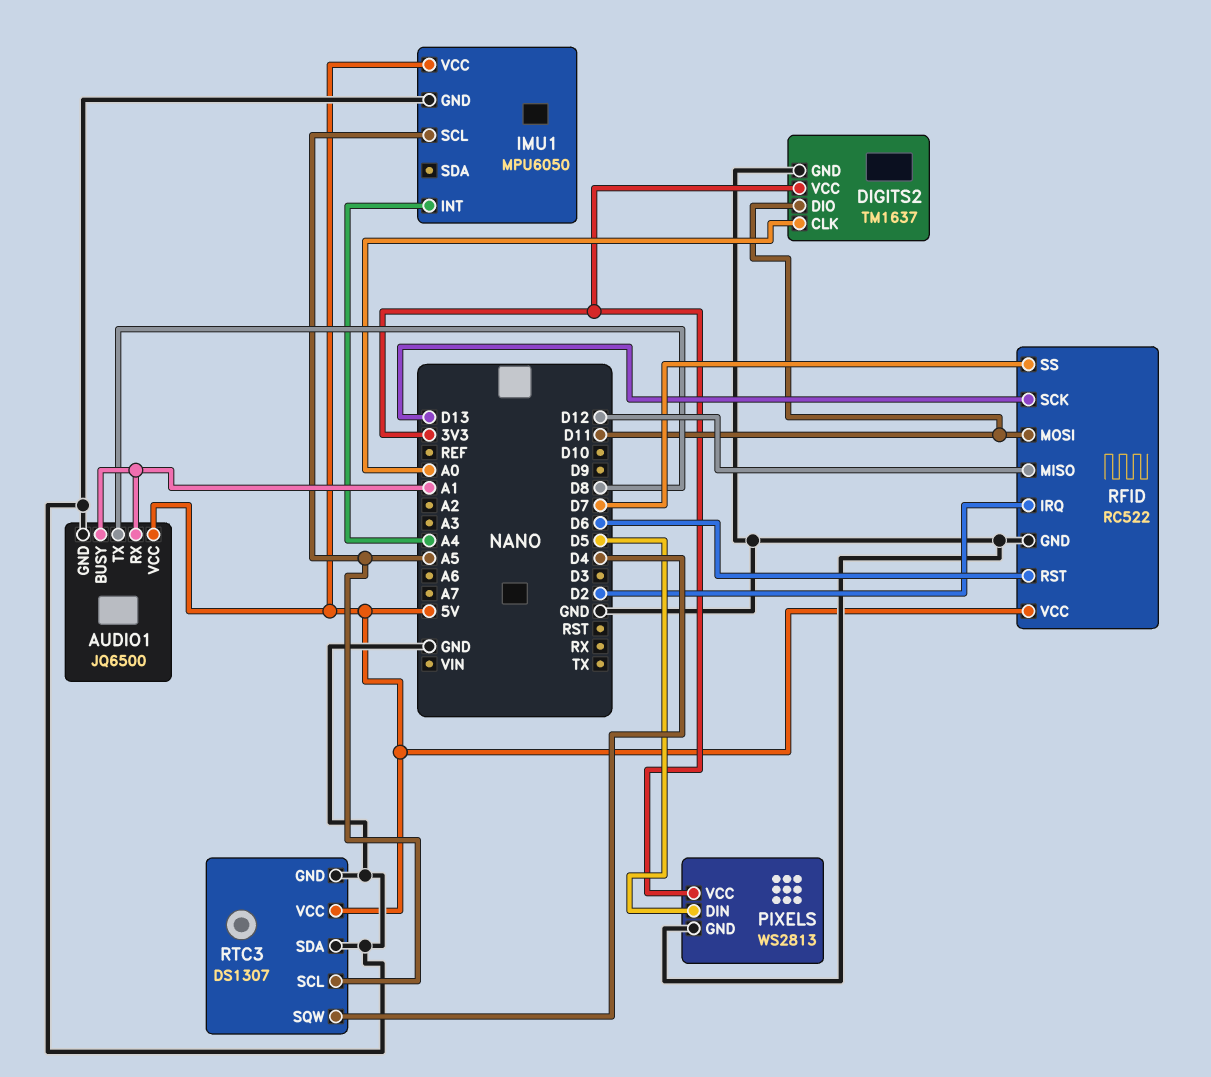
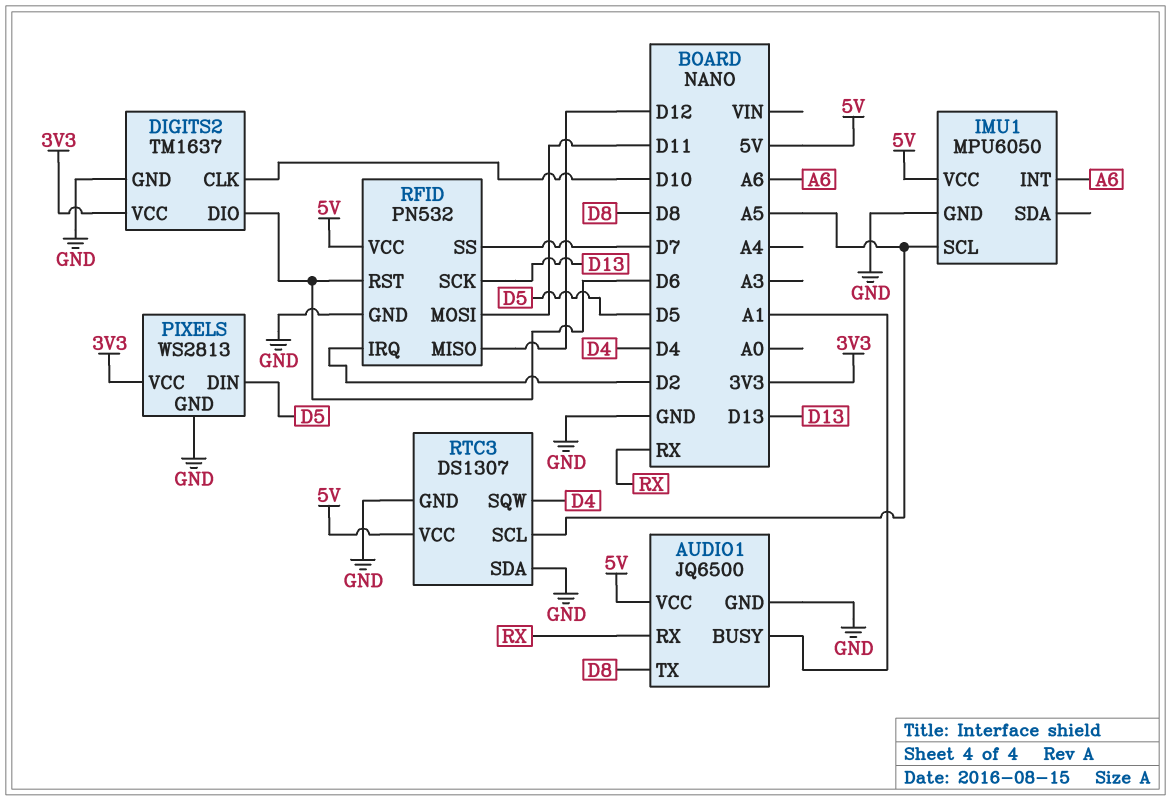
AUDIO1 pin RX: A1 -> RX
DIGITS2 pin CLK: A0 -> D10
DIGITS2 pin DIO: D11 -> D6
IMU1 pin INT: A4 -> A6
RFID: RC522 -> PN532

